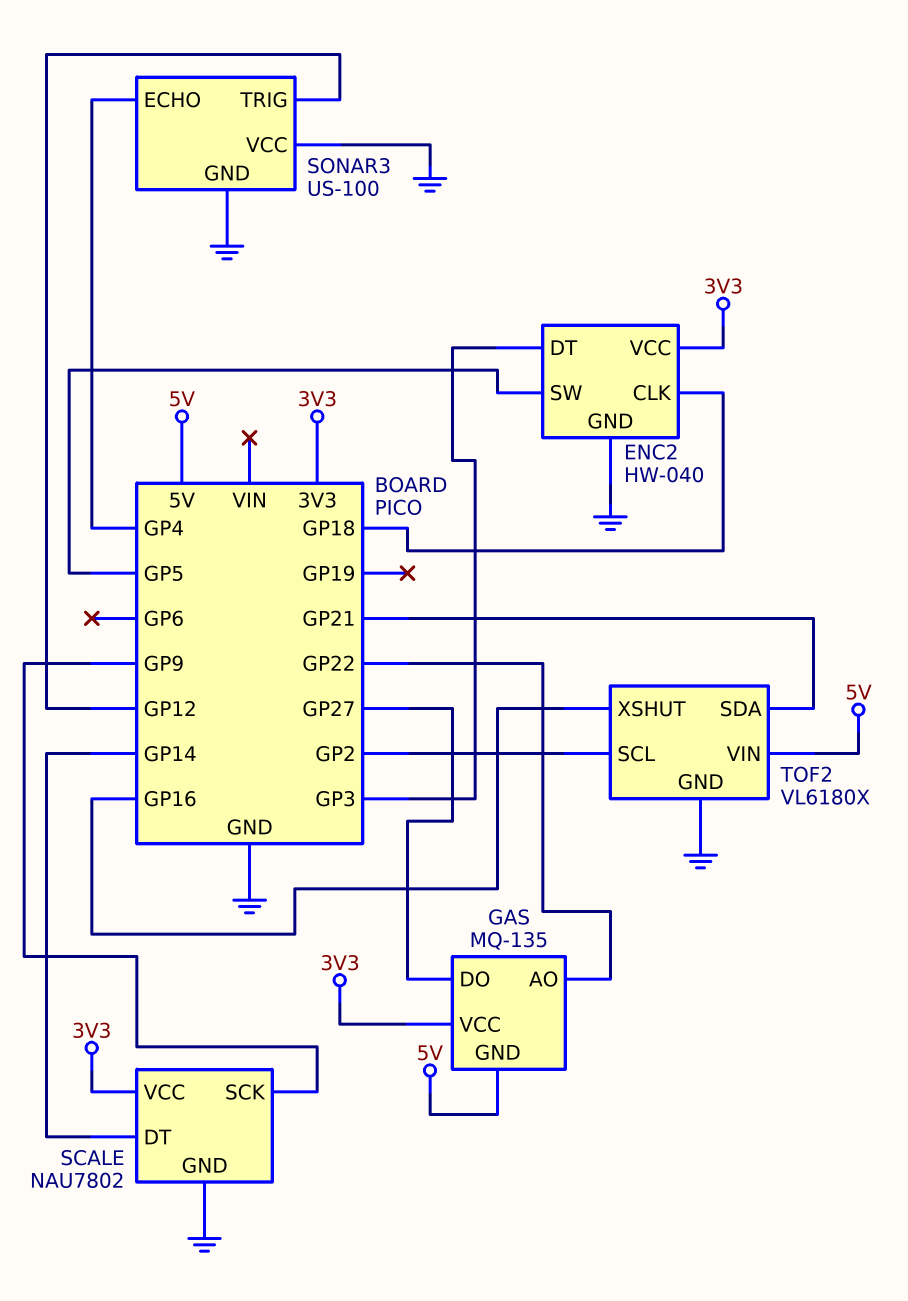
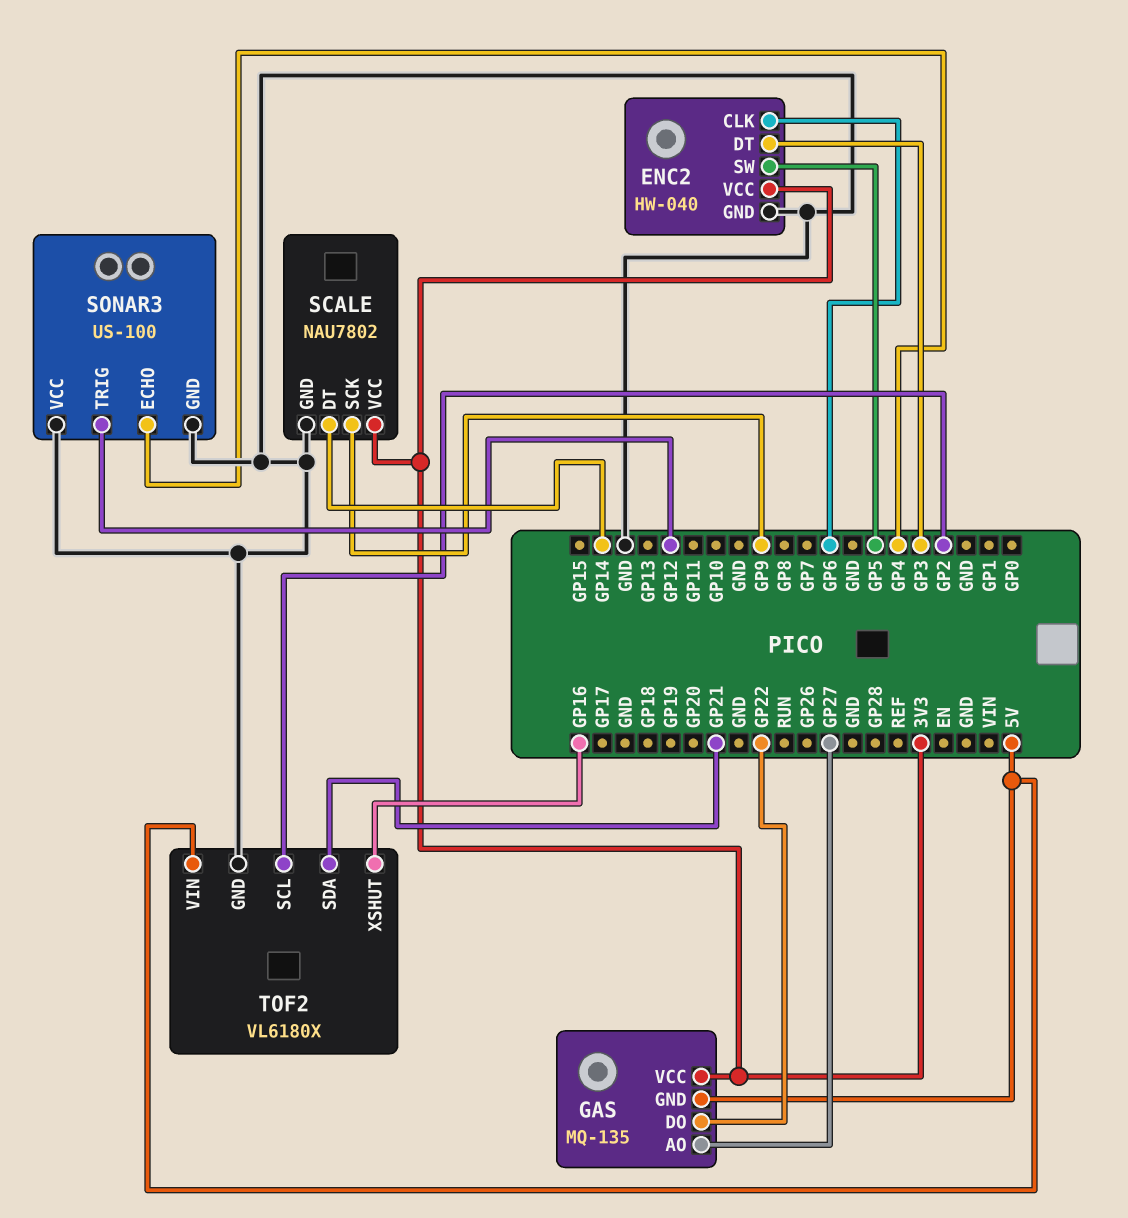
ENC2 pin CLK: GP18 -> GP6
GAS pin AO: GP22 -> GP27
GAS pin DO: GP27 -> GP22

